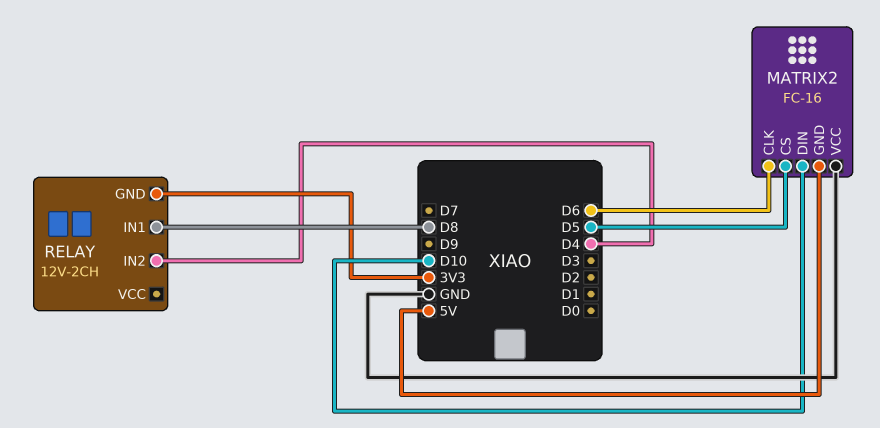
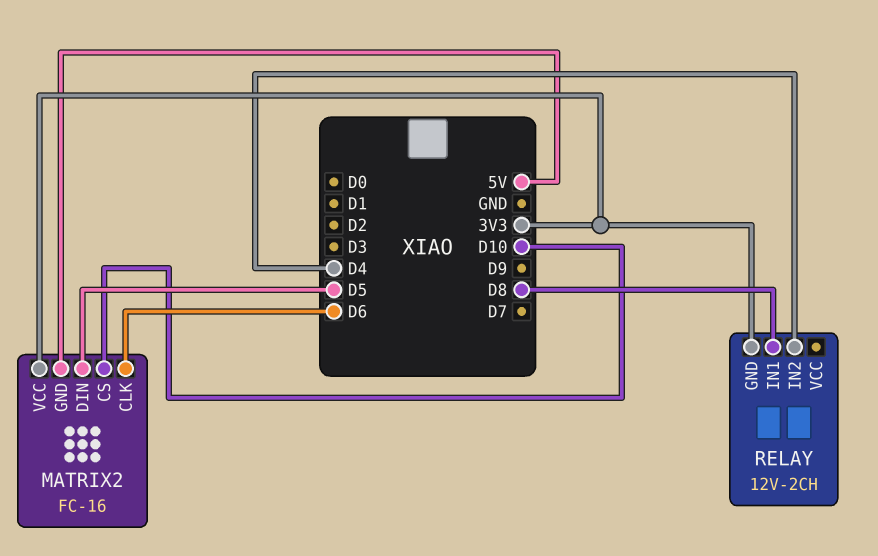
MATRIX2 pin CS: D5 -> D10
MATRIX2 pin DIN: D10 -> D5
MATRIX2 pin VCC: GND -> 3V3

